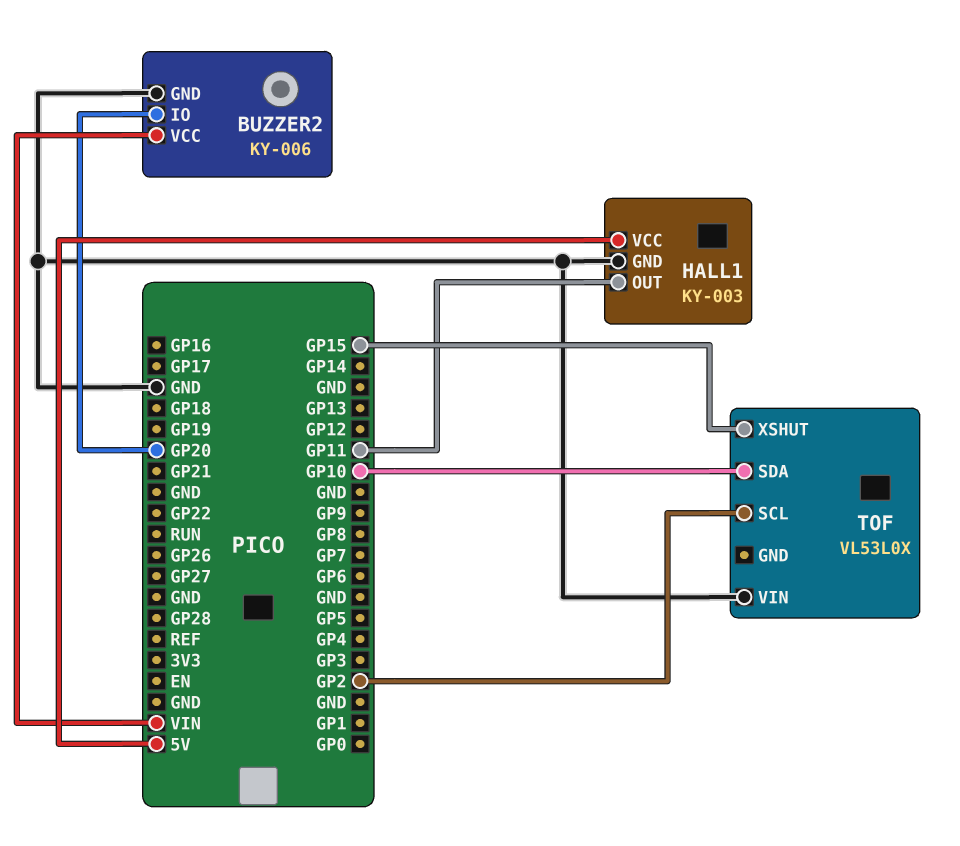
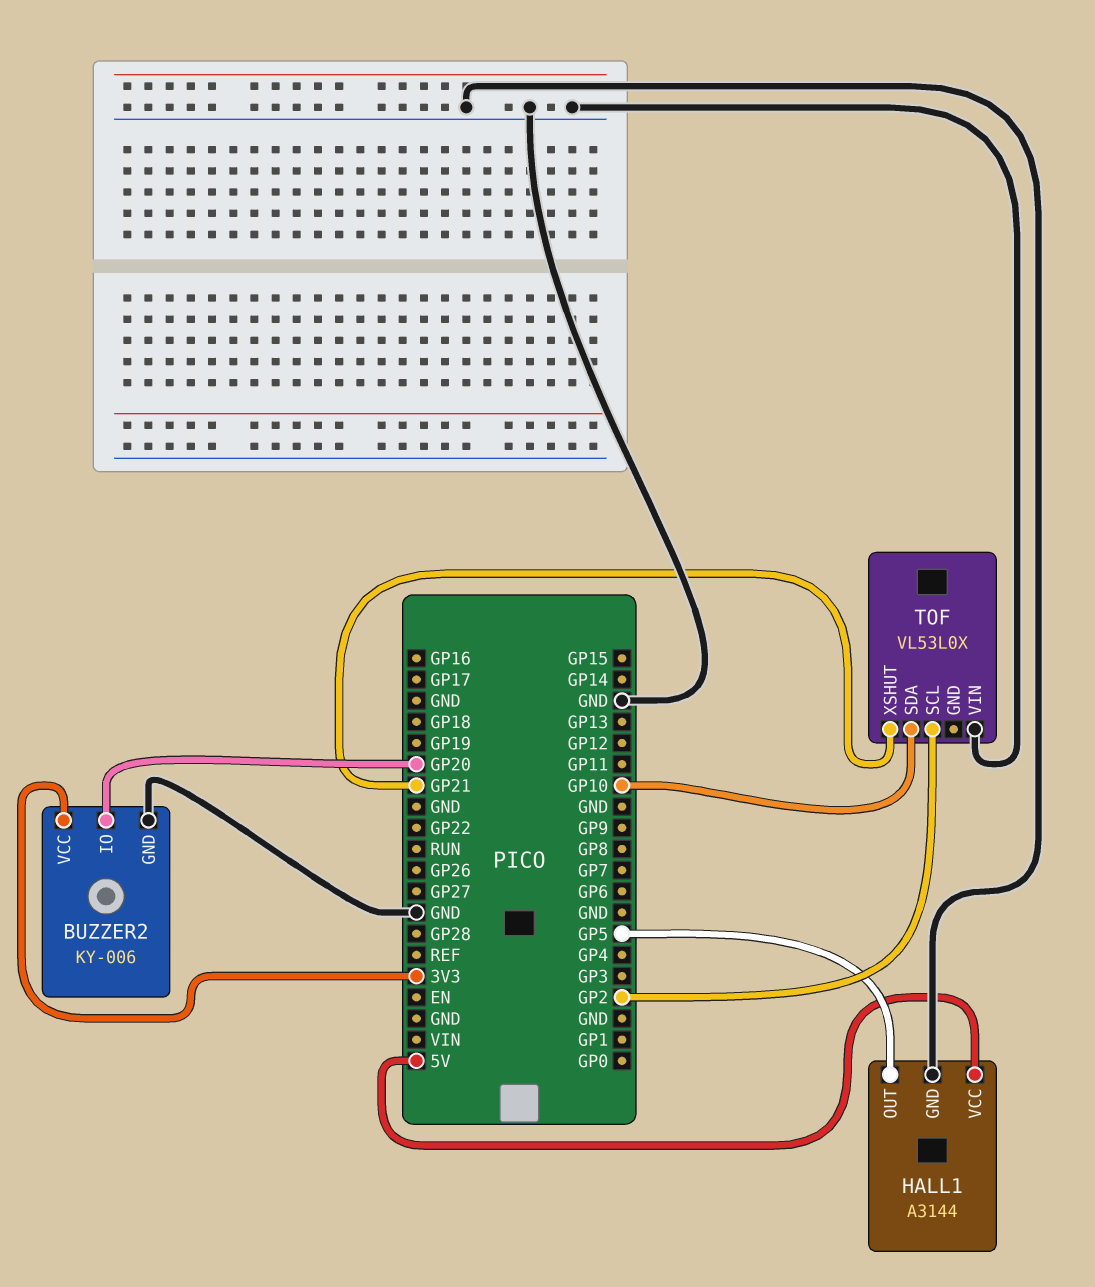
BUZZER2 pin VCC: VIN -> 3V3
HALL1: KY-003 -> A3144
HALL1 pin OUT: GP11 -> GP5
TOF pin XSHUT: GP15 -> GP21

